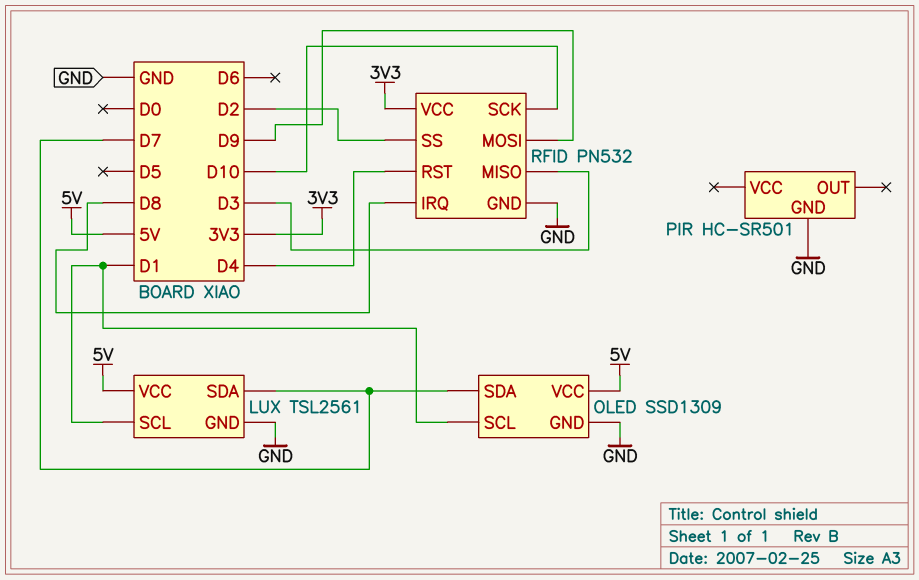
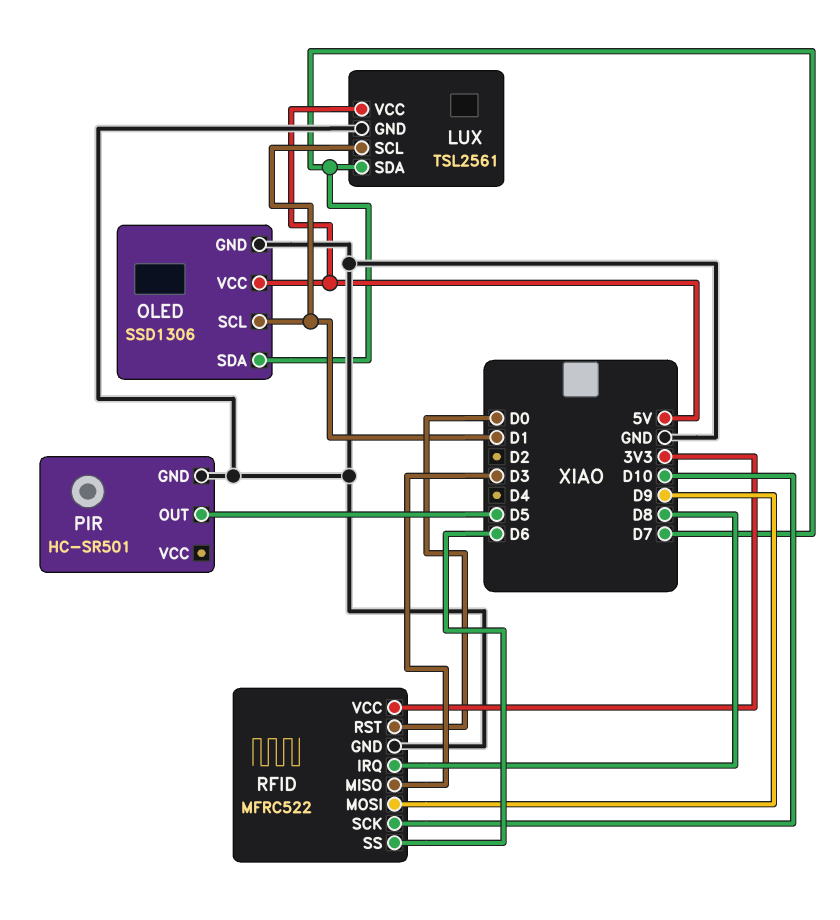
OLED: SSD1309 -> SSD1306
PIR pin OUT: none -> D5
RFID: PN532 -> MFRC522
RFID pin RST: D4 -> D0
RFID pin SS: D2 -> D6

